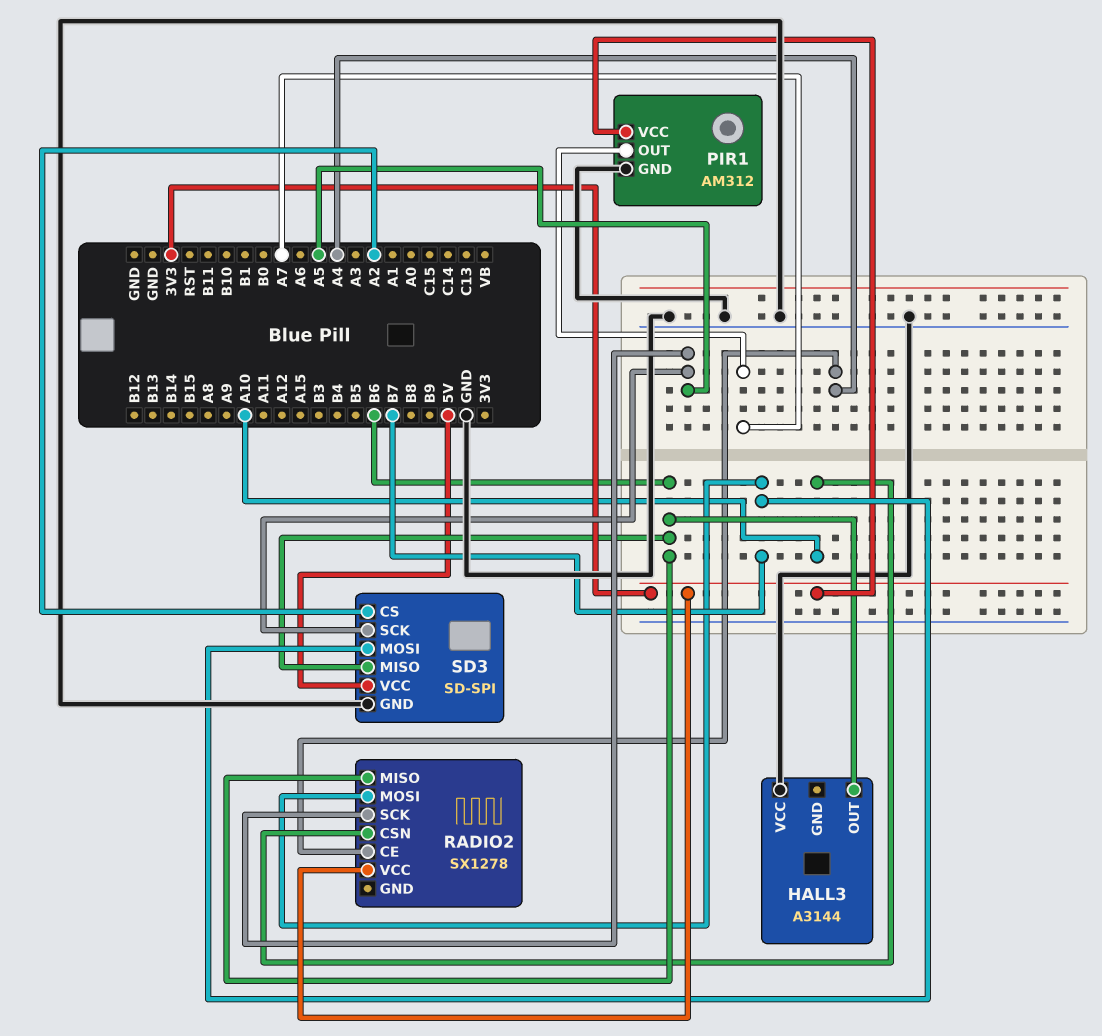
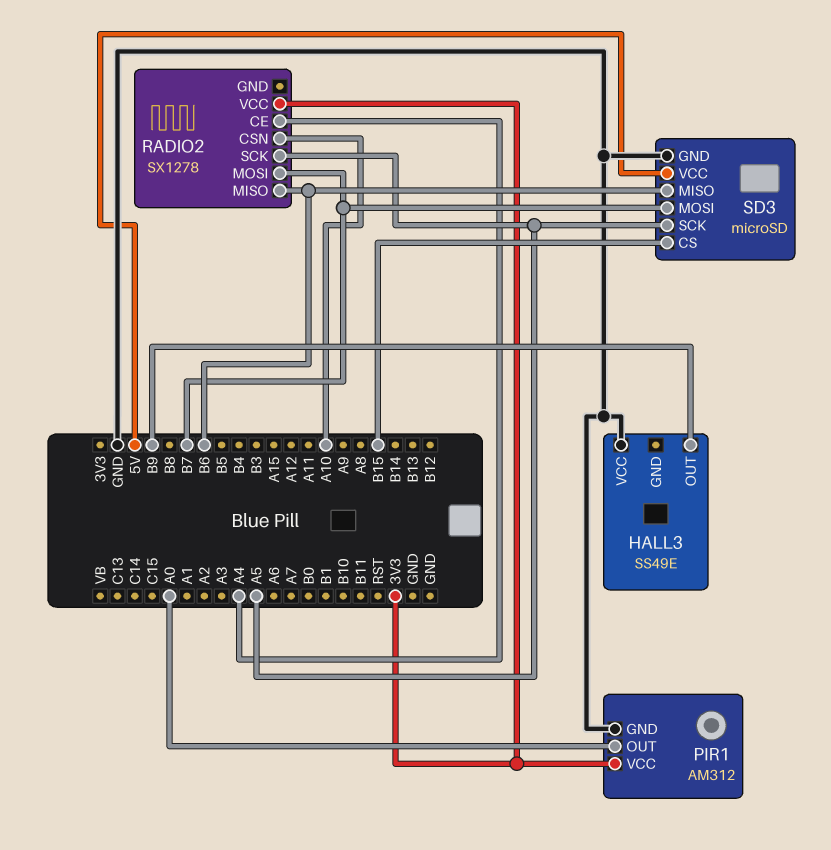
HALL3: A3144 -> SS49E
HALL3 pin OUT: B6 -> B9
PIR1 pin OUT: A7 -> A0
SD3: SD-SPI -> microSD
SD3 pin CS: A2 -> B15

